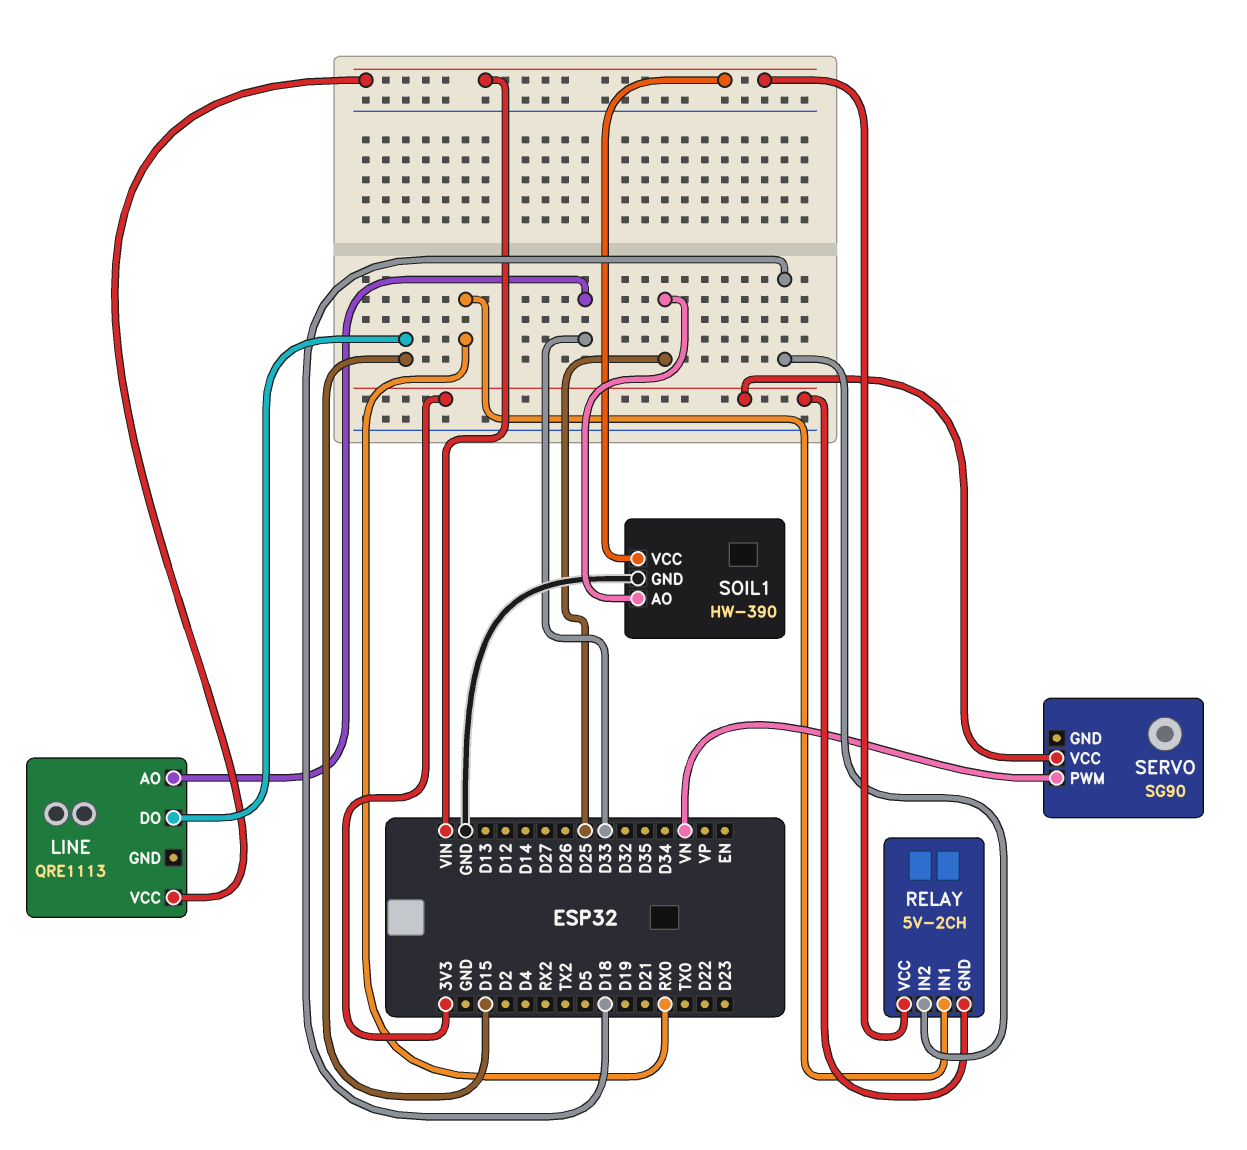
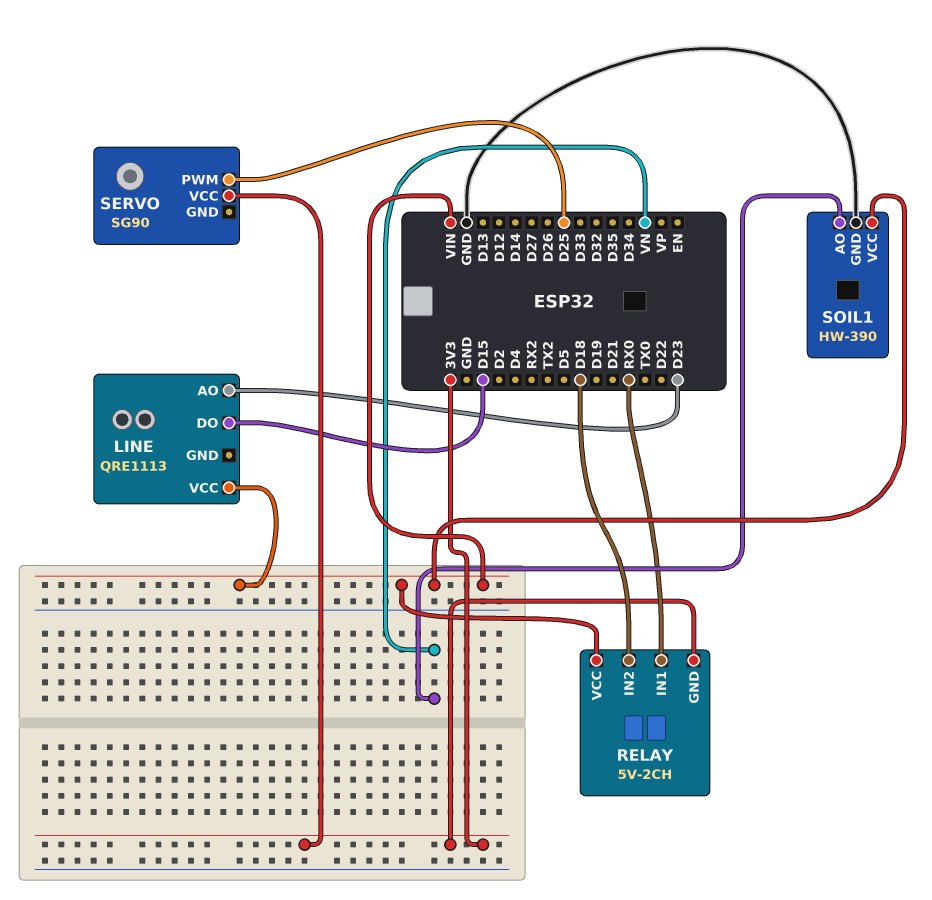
LINE pin AO: D33 -> D23
SERVO pin PWM: VN -> D25
SOIL1 pin AO: D25 -> VN

